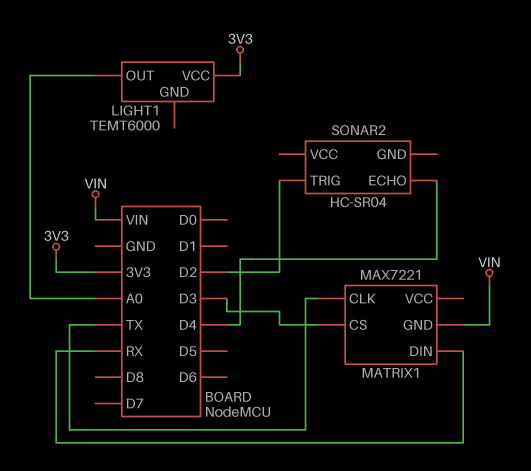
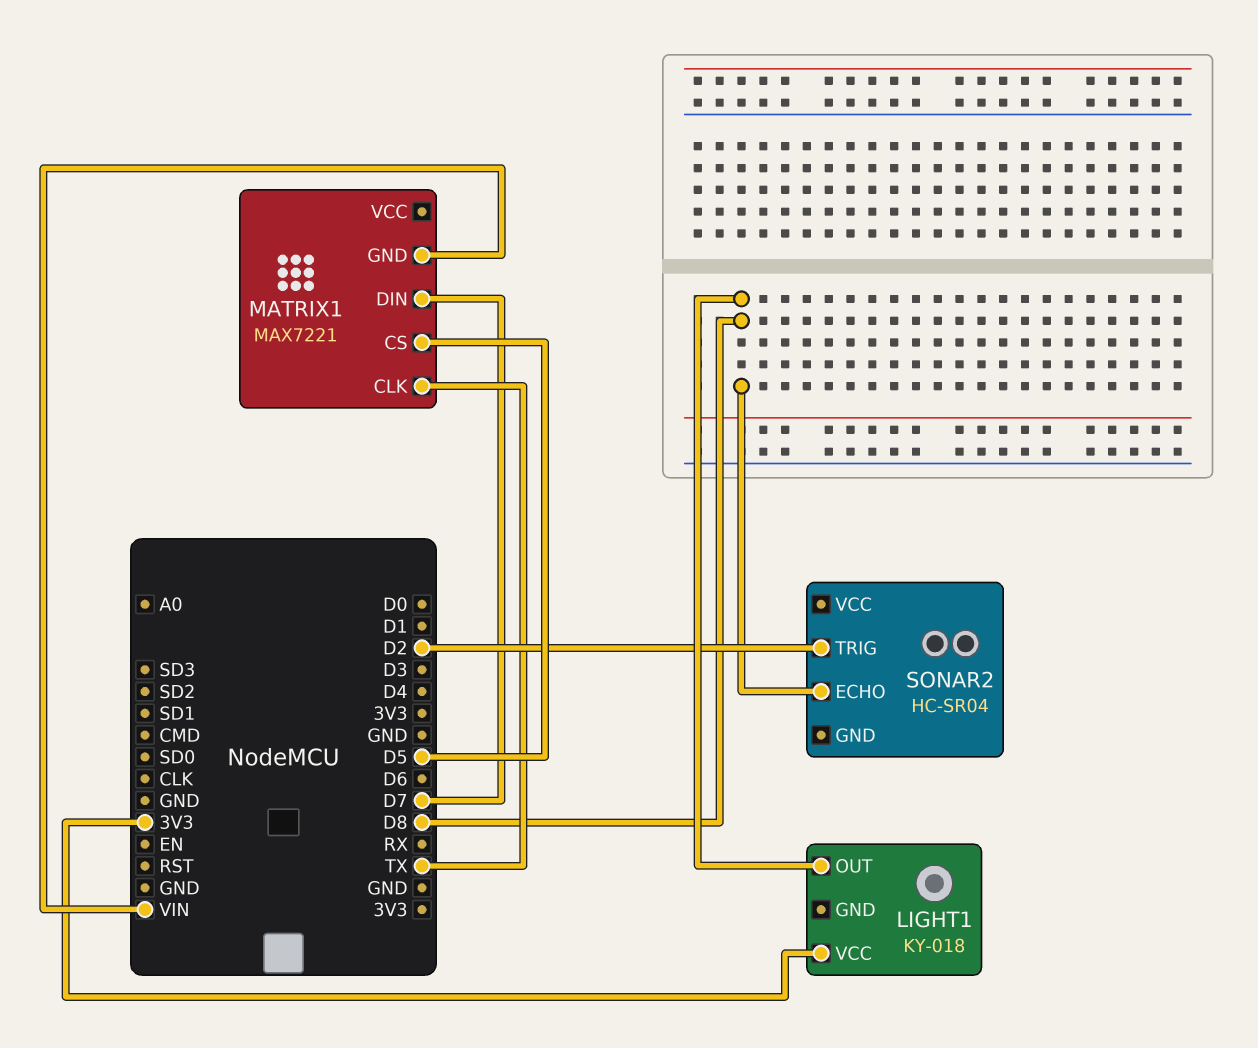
LIGHT1: TEMT6000 -> KY-018
LIGHT1 pin OUT: A0 -> D8
MATRIX1 pin CS: D3 -> D5
MATRIX1 pin DIN: RX -> D7
SONAR2 pin ECHO: D4 -> D8

